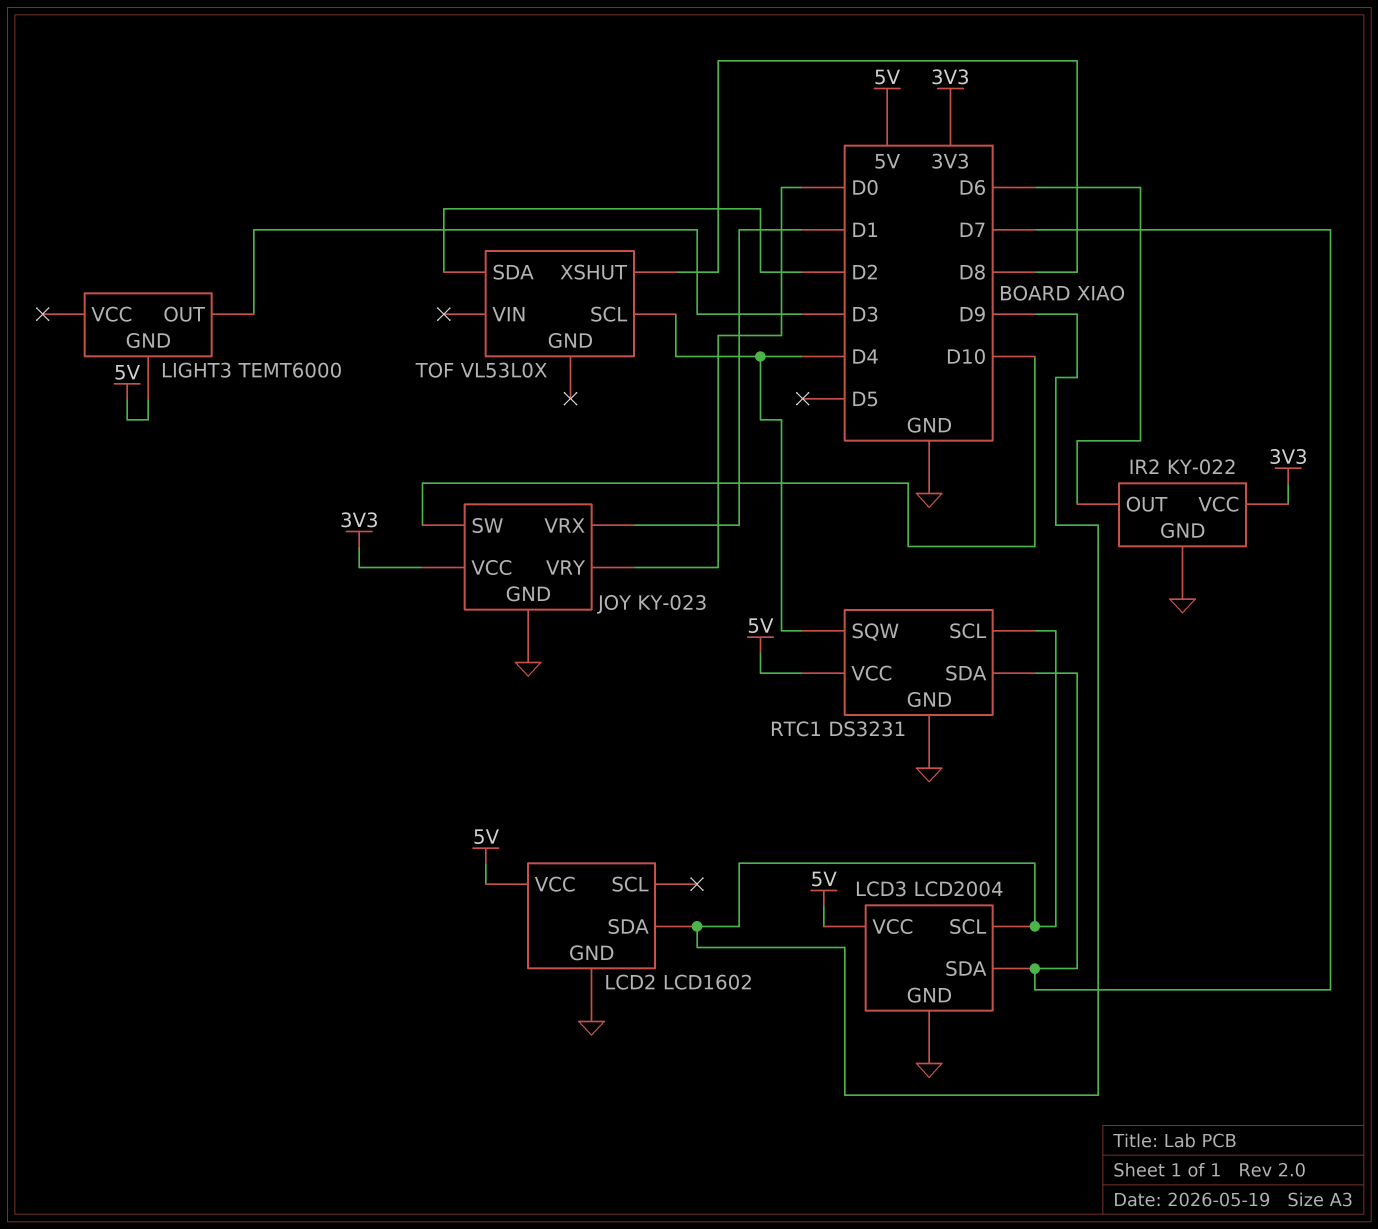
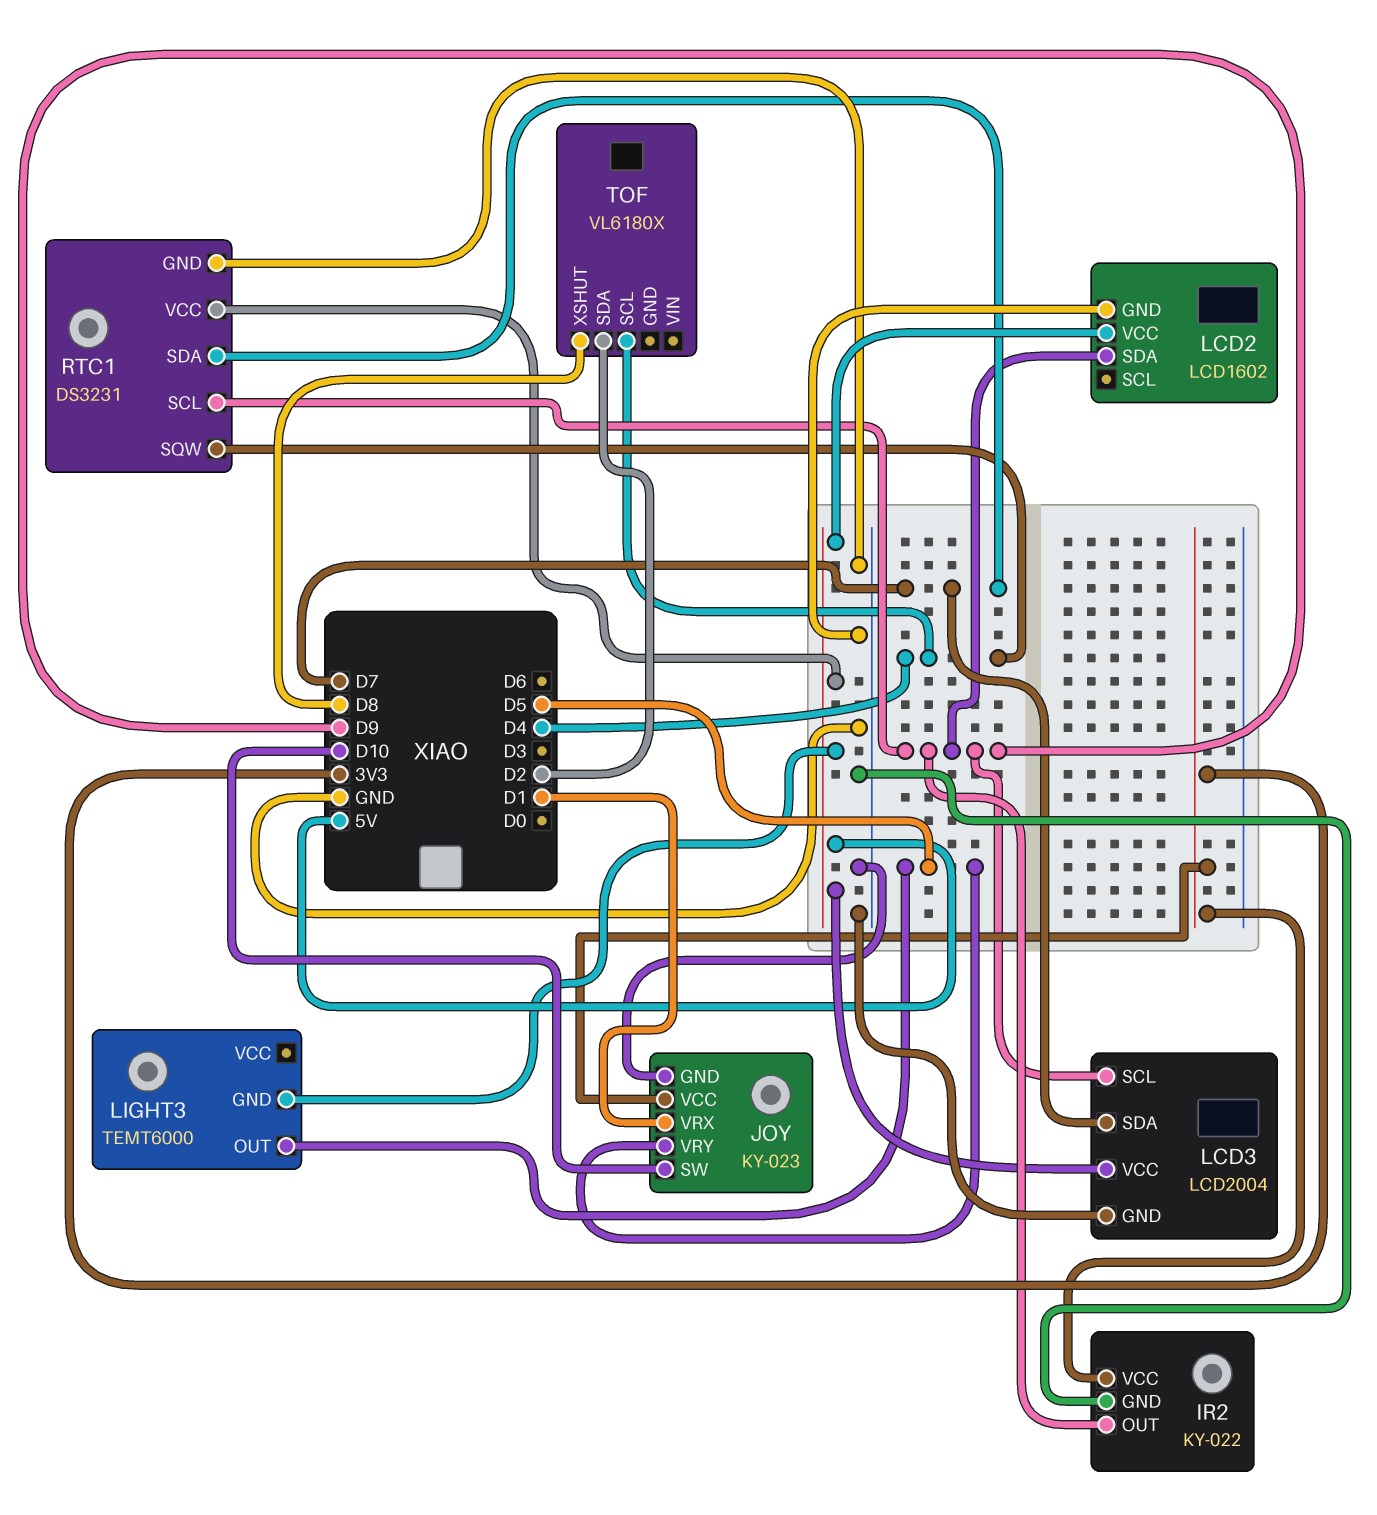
IR2 pin OUT: D6 -> D9
JOY pin VRY: D0 -> D5
LIGHT3 pin OUT: D3 -> D5
TOF: VL53L0X -> VL6180X

